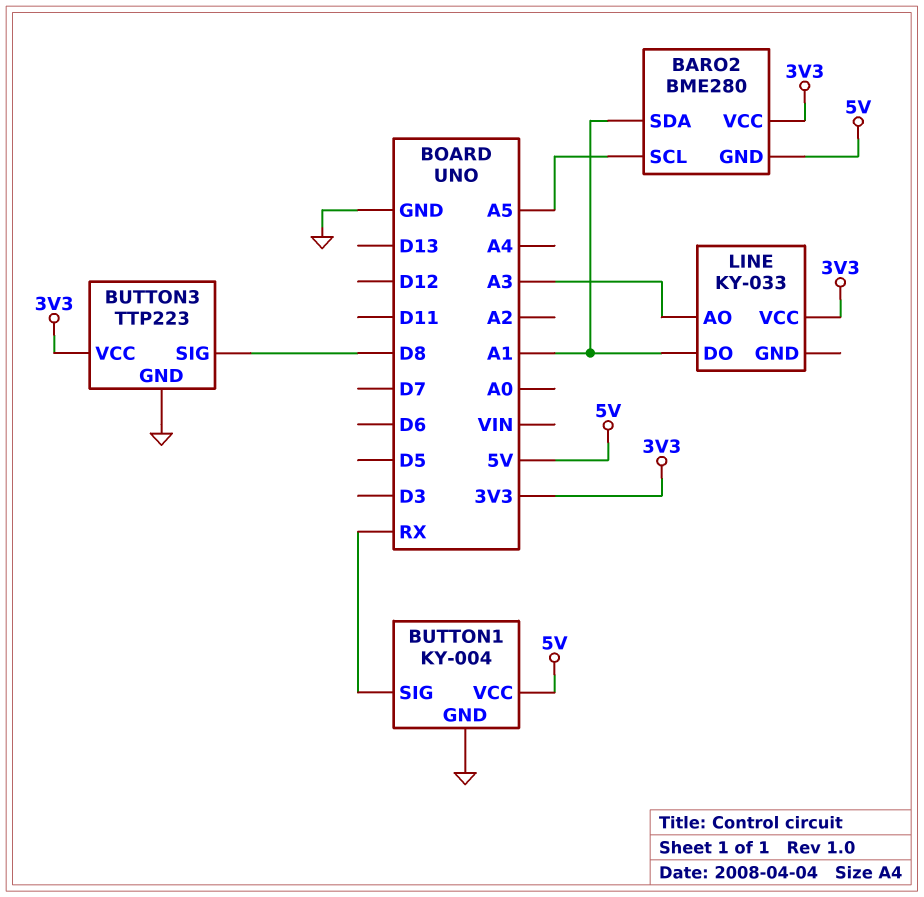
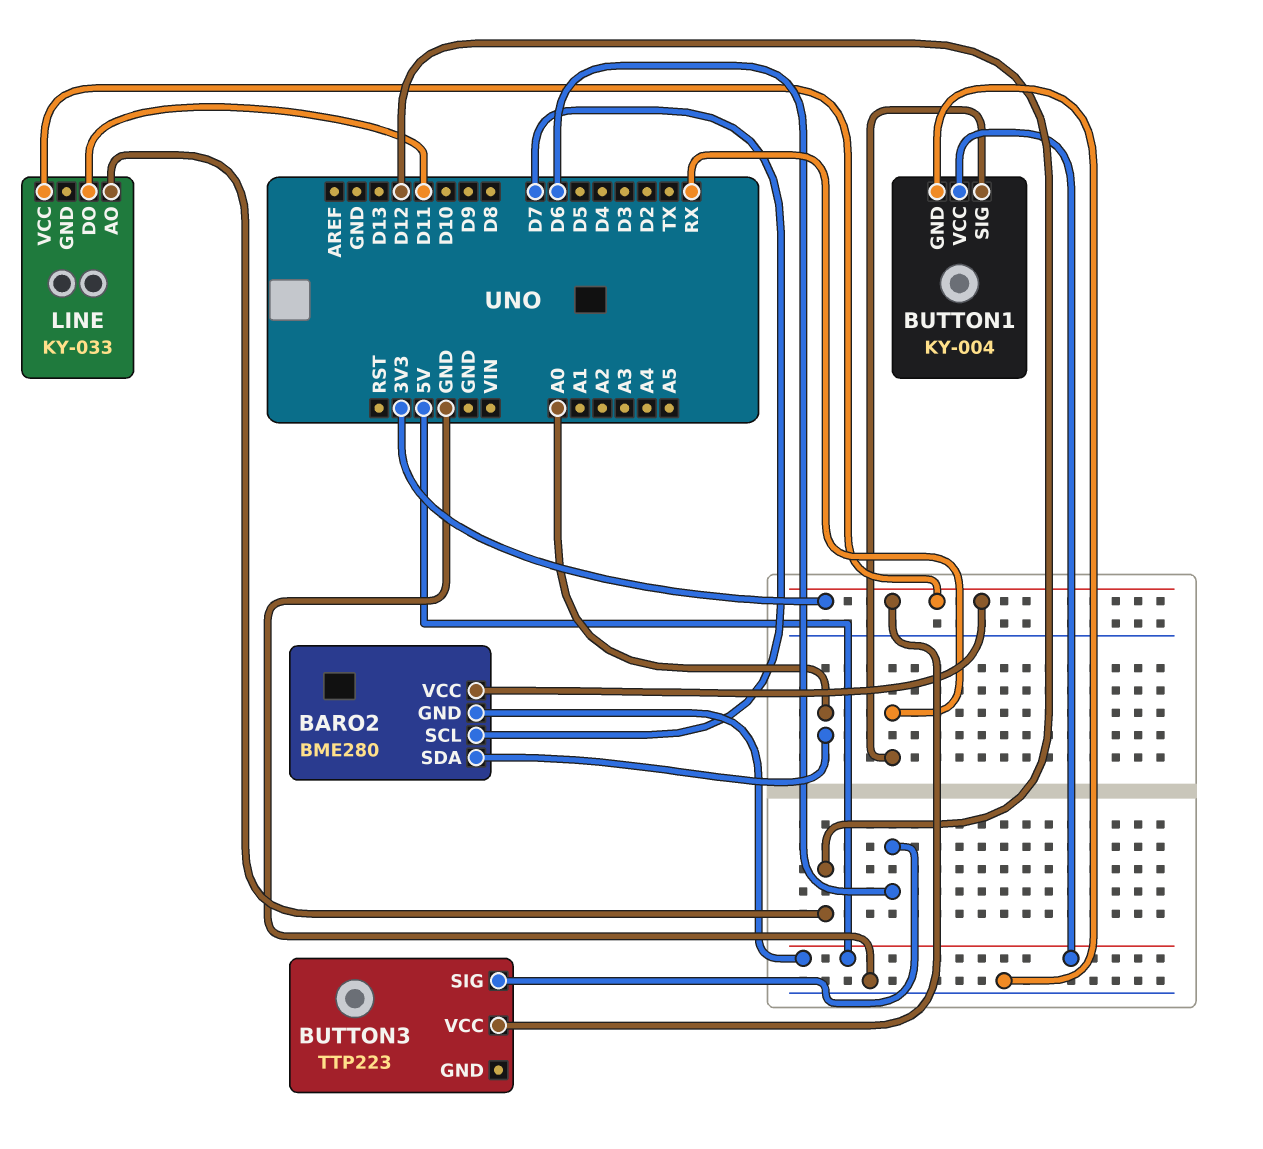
BARO2 pin SCL: A5 -> D7
BARO2 pin SDA: A1 -> A0
BUTTON3 pin GND: GND -> none
BUTTON3 pin SIG: D8 -> D6
LINE pin AO: A3 -> D12
LINE pin DO: A1 -> D11

